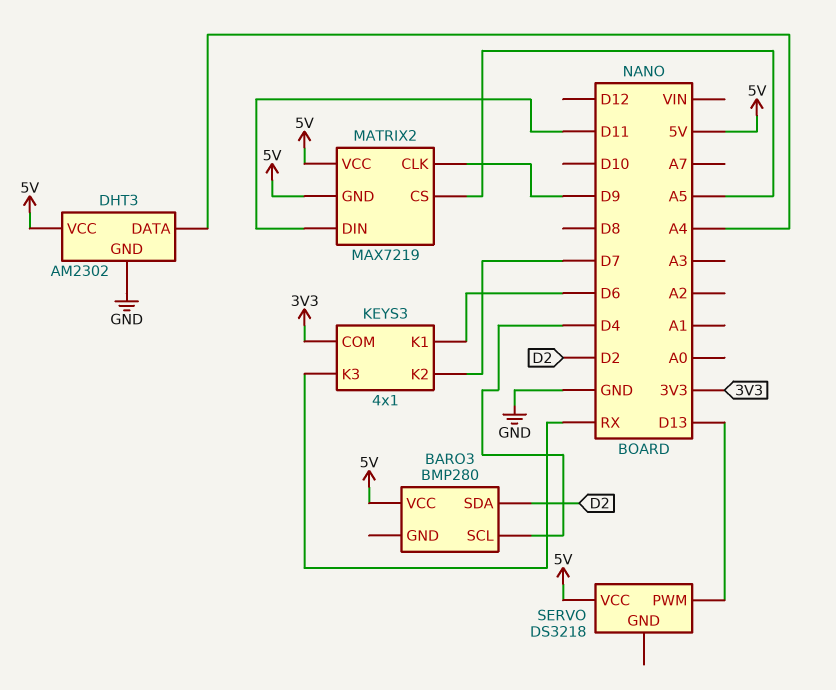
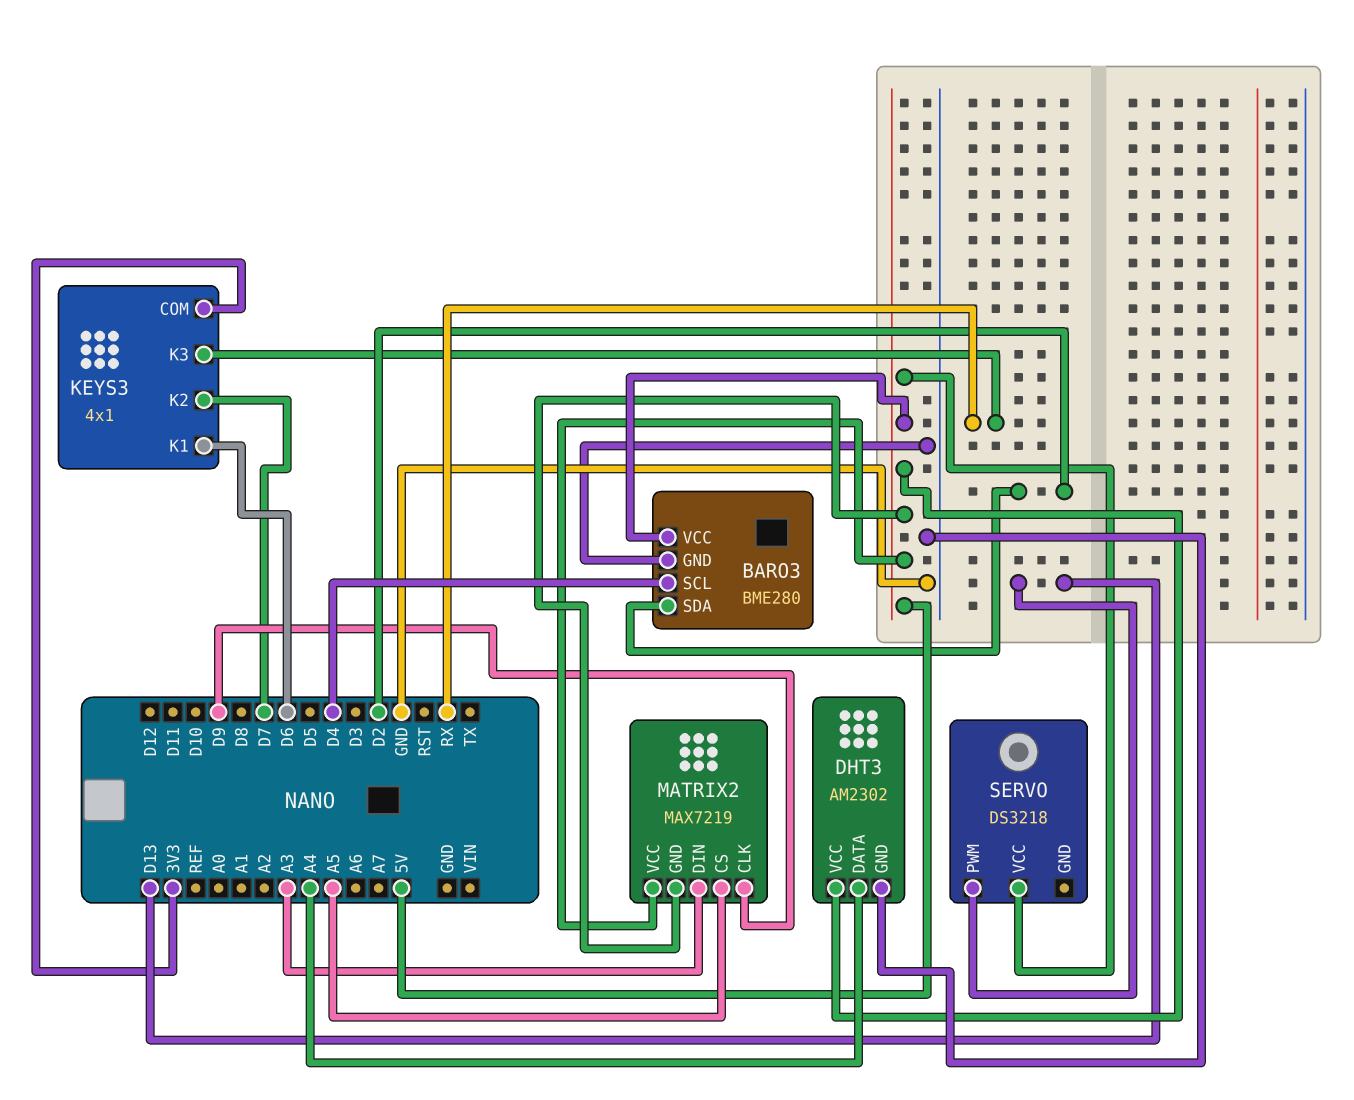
BARO3: BMP280 -> BME280
BARO3 pin GND: none -> GND
MATRIX2 pin DIN: D11 -> A3

